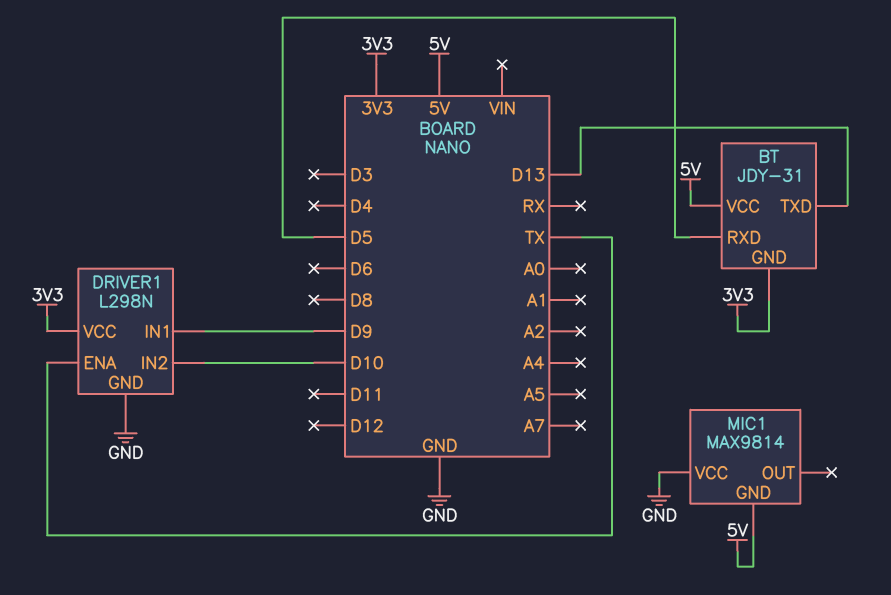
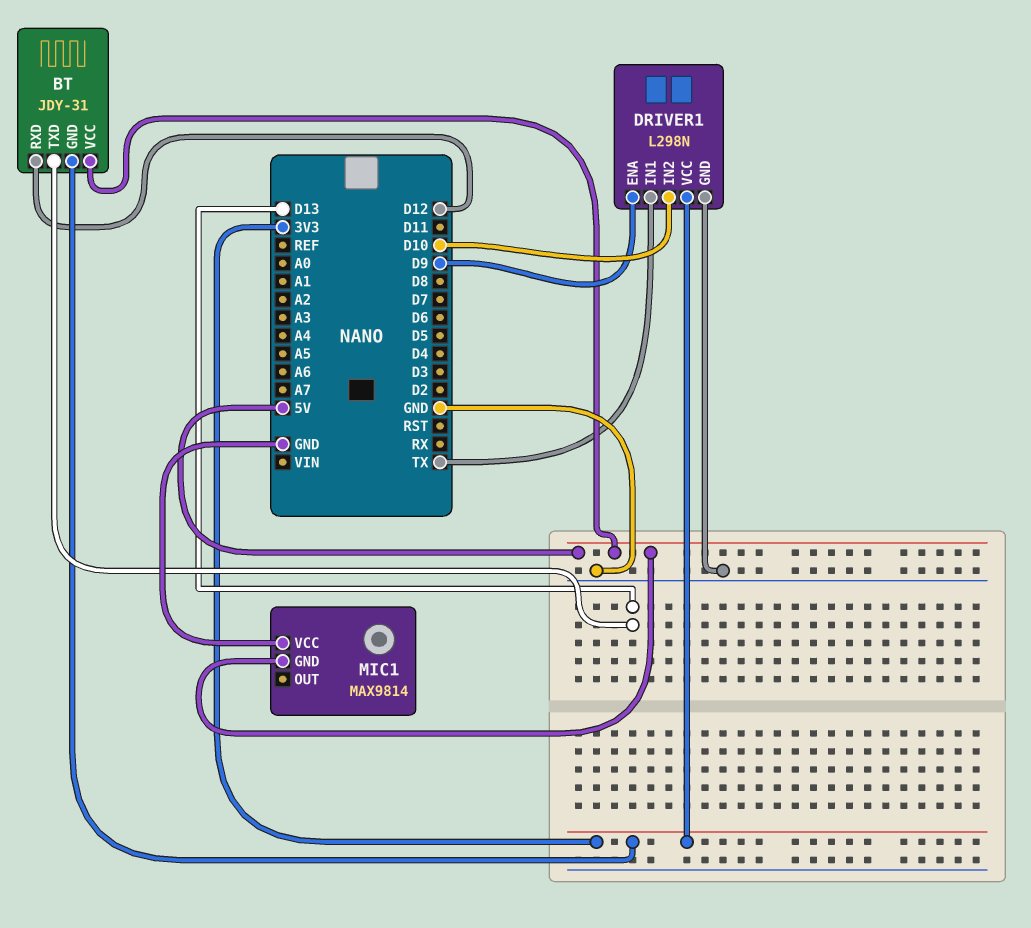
BT pin RXD: D5 -> D12
DRIVER1 pin ENA: TX -> D9
DRIVER1 pin IN1: D9 -> TX

